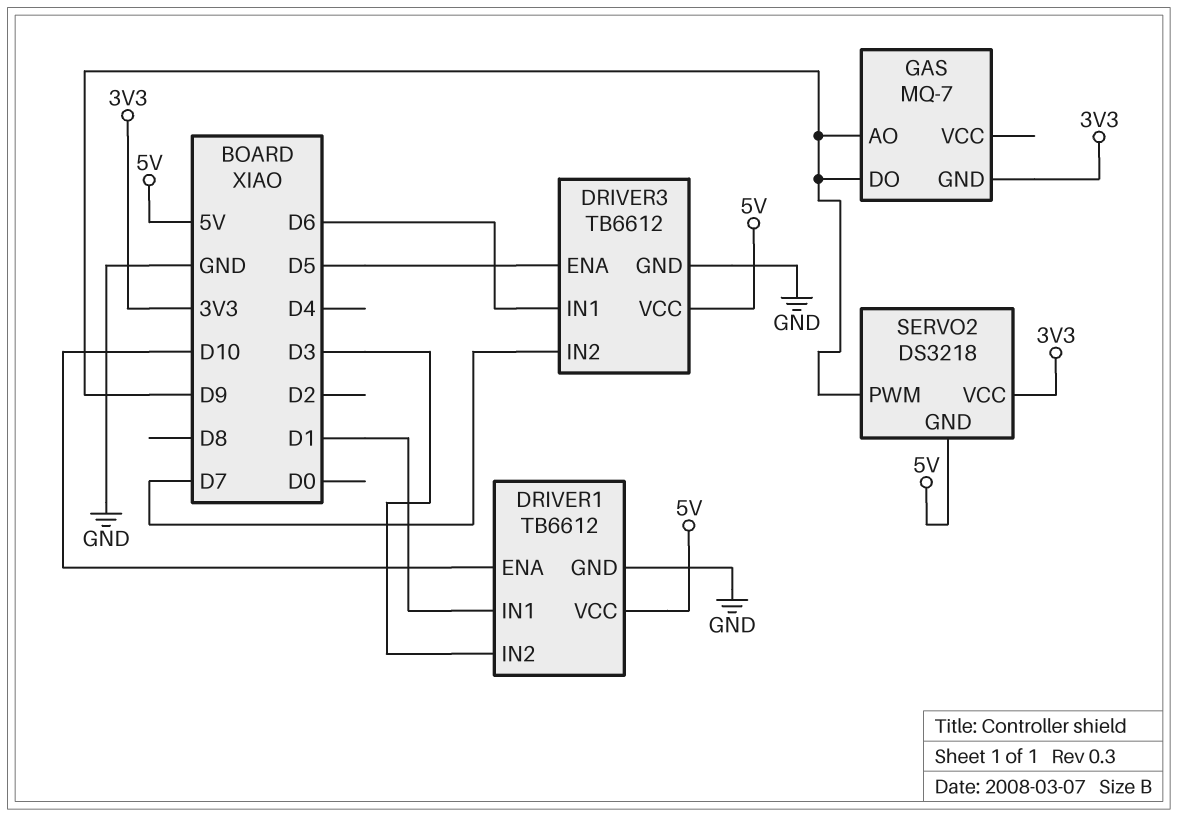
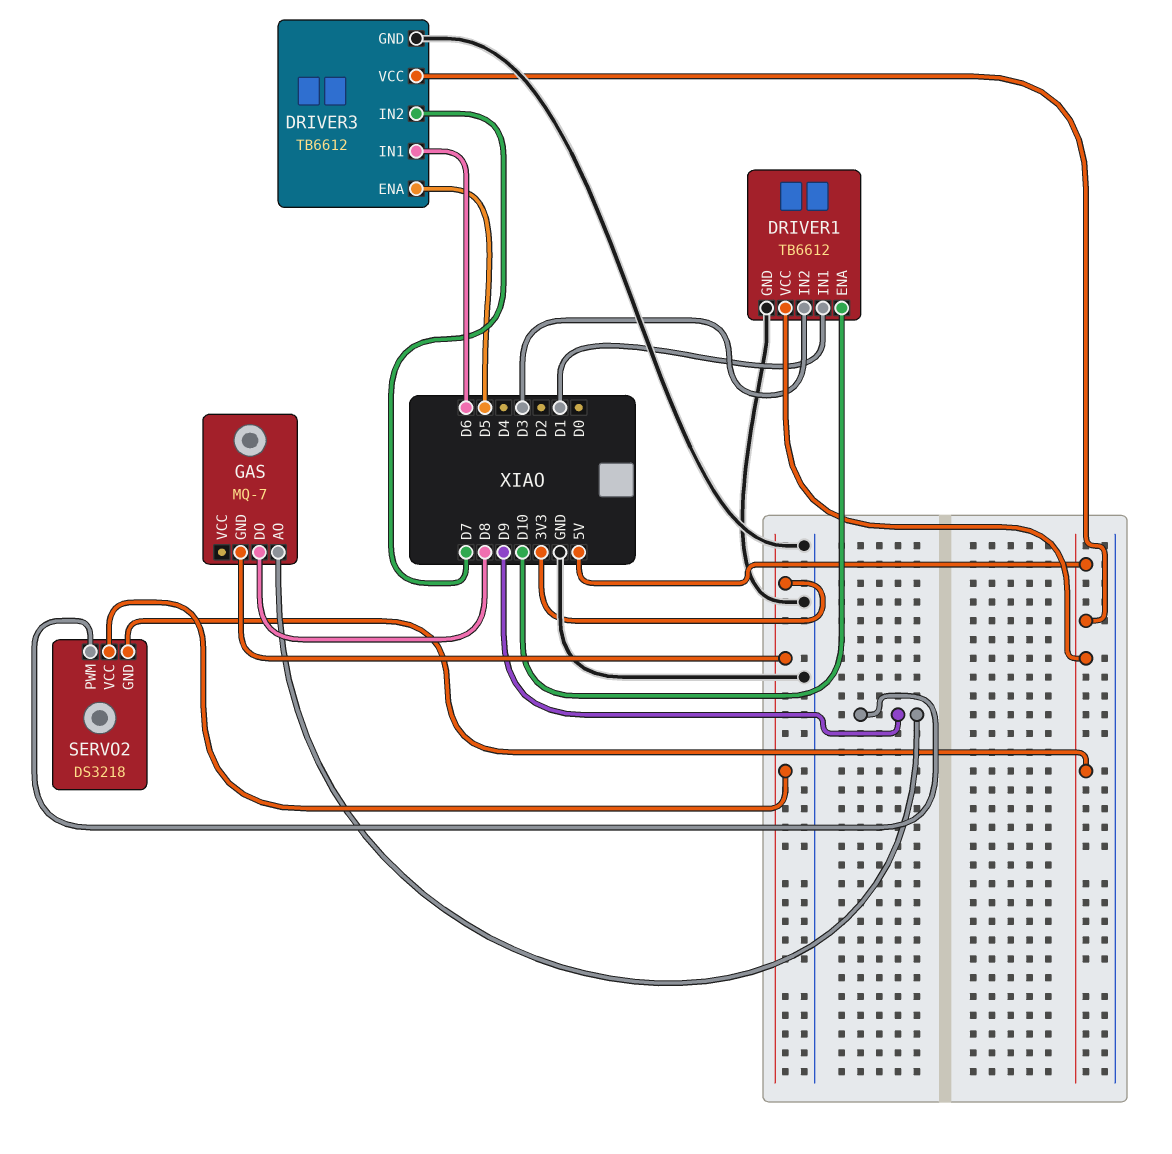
GAS pin DO: D9 -> D8

